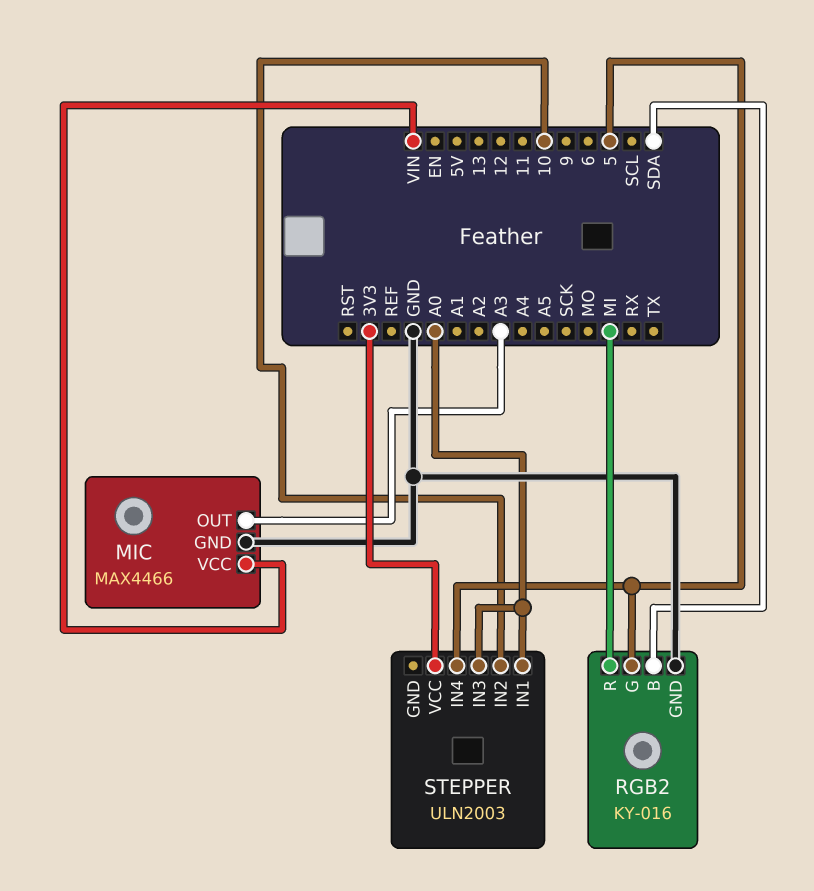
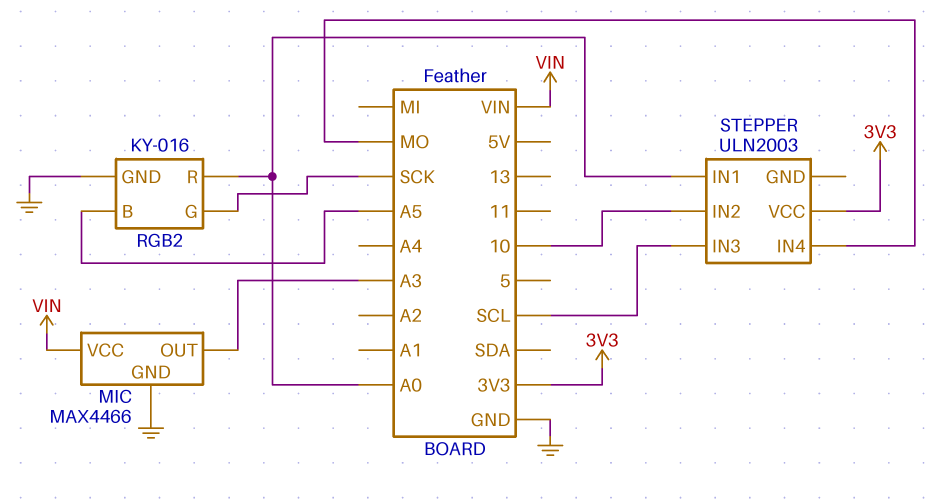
RGB2 pin B: SDA -> A5
RGB2 pin G: 5 -> SCK
RGB2 pin R: MI -> A0
STEPPER pin IN3: A0 -> SCL
STEPPER pin IN4: 5 -> MO

